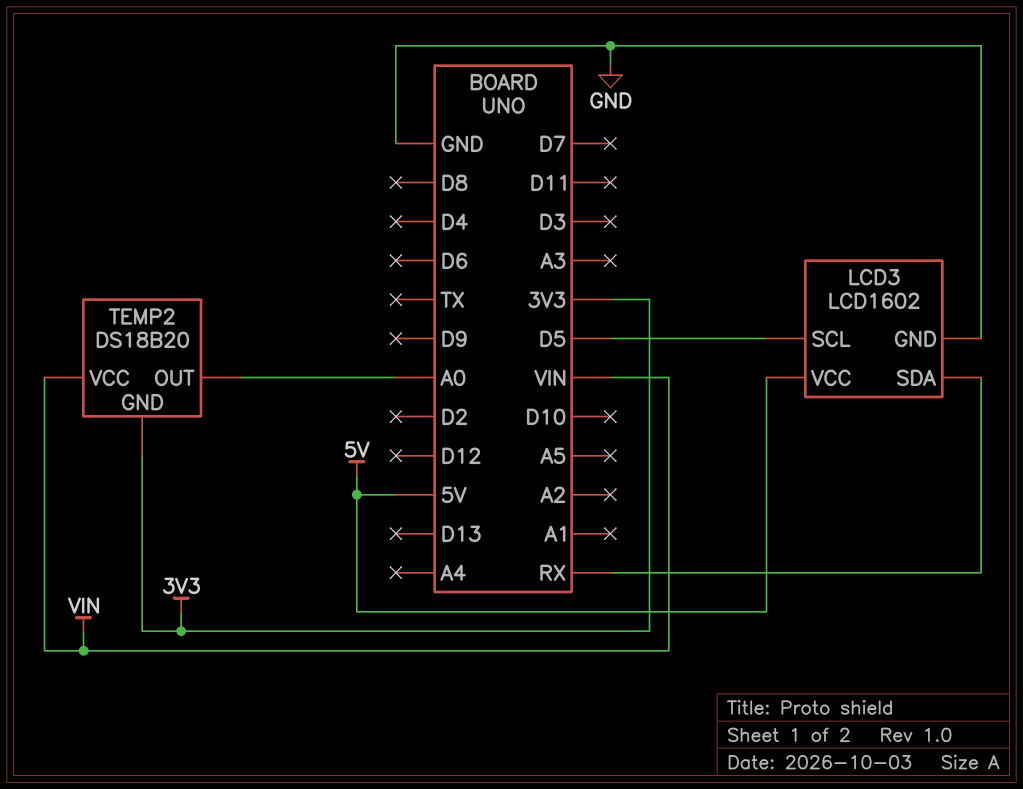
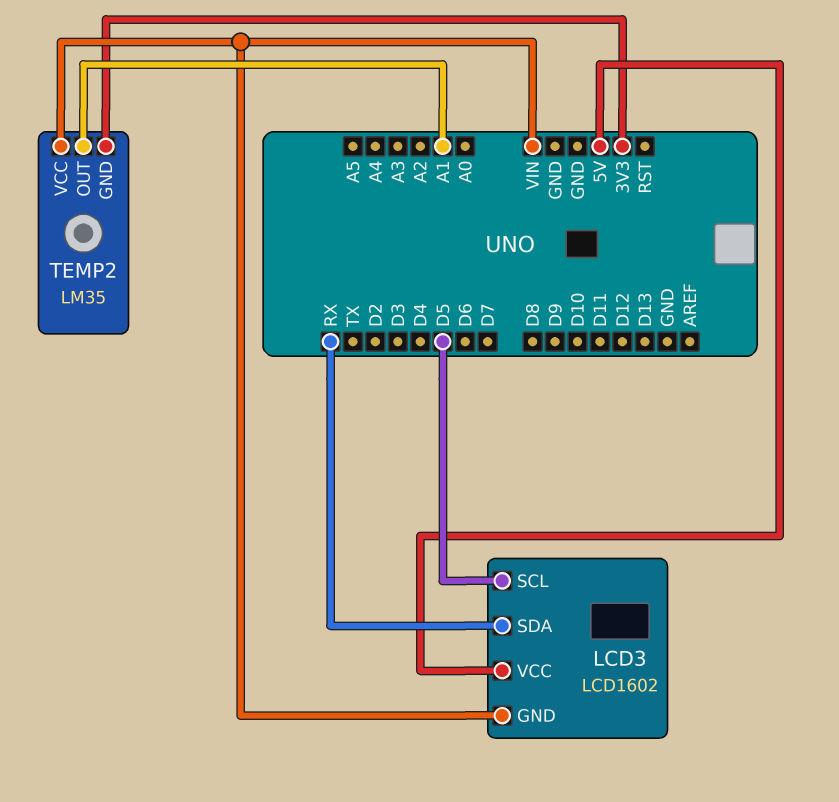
LCD3 pin GND: GND -> VIN
TEMP2: DS18B20 -> LM35
TEMP2 pin OUT: A0 -> A1

